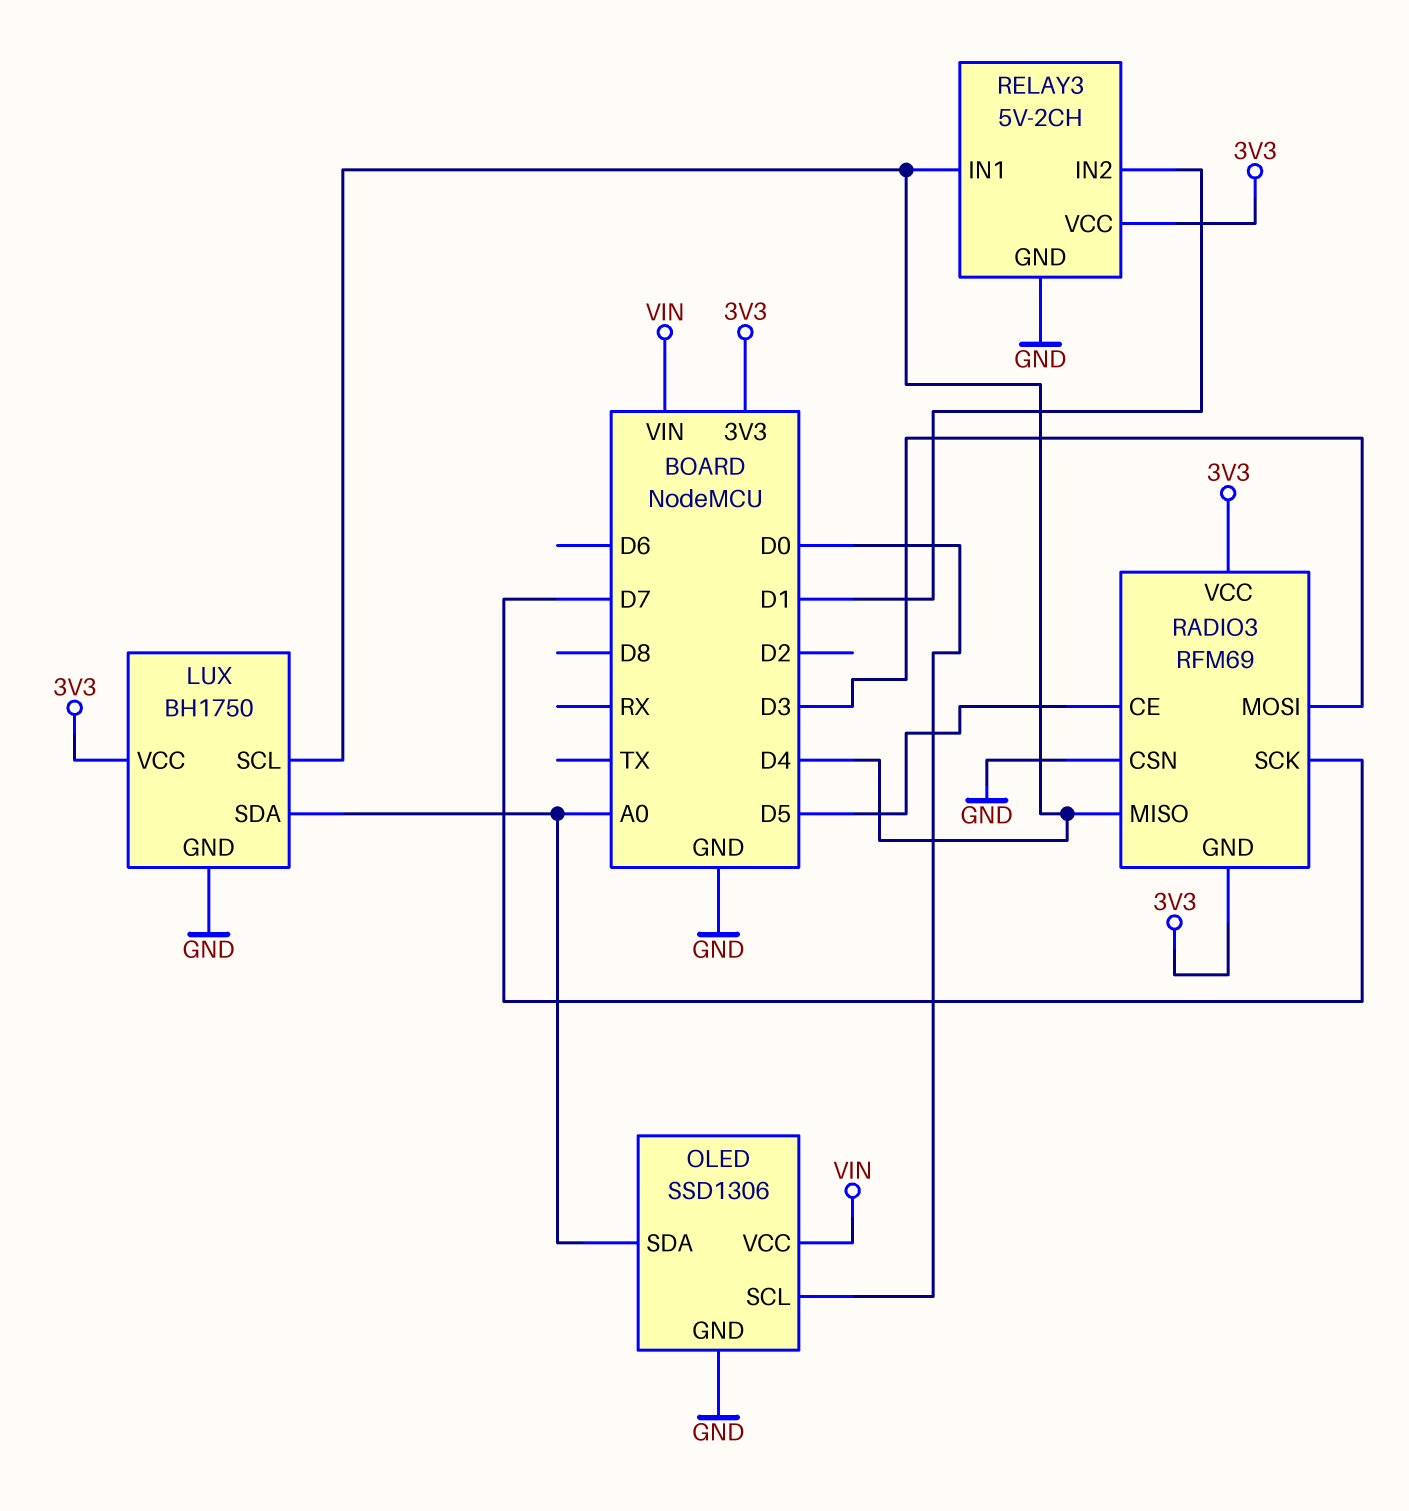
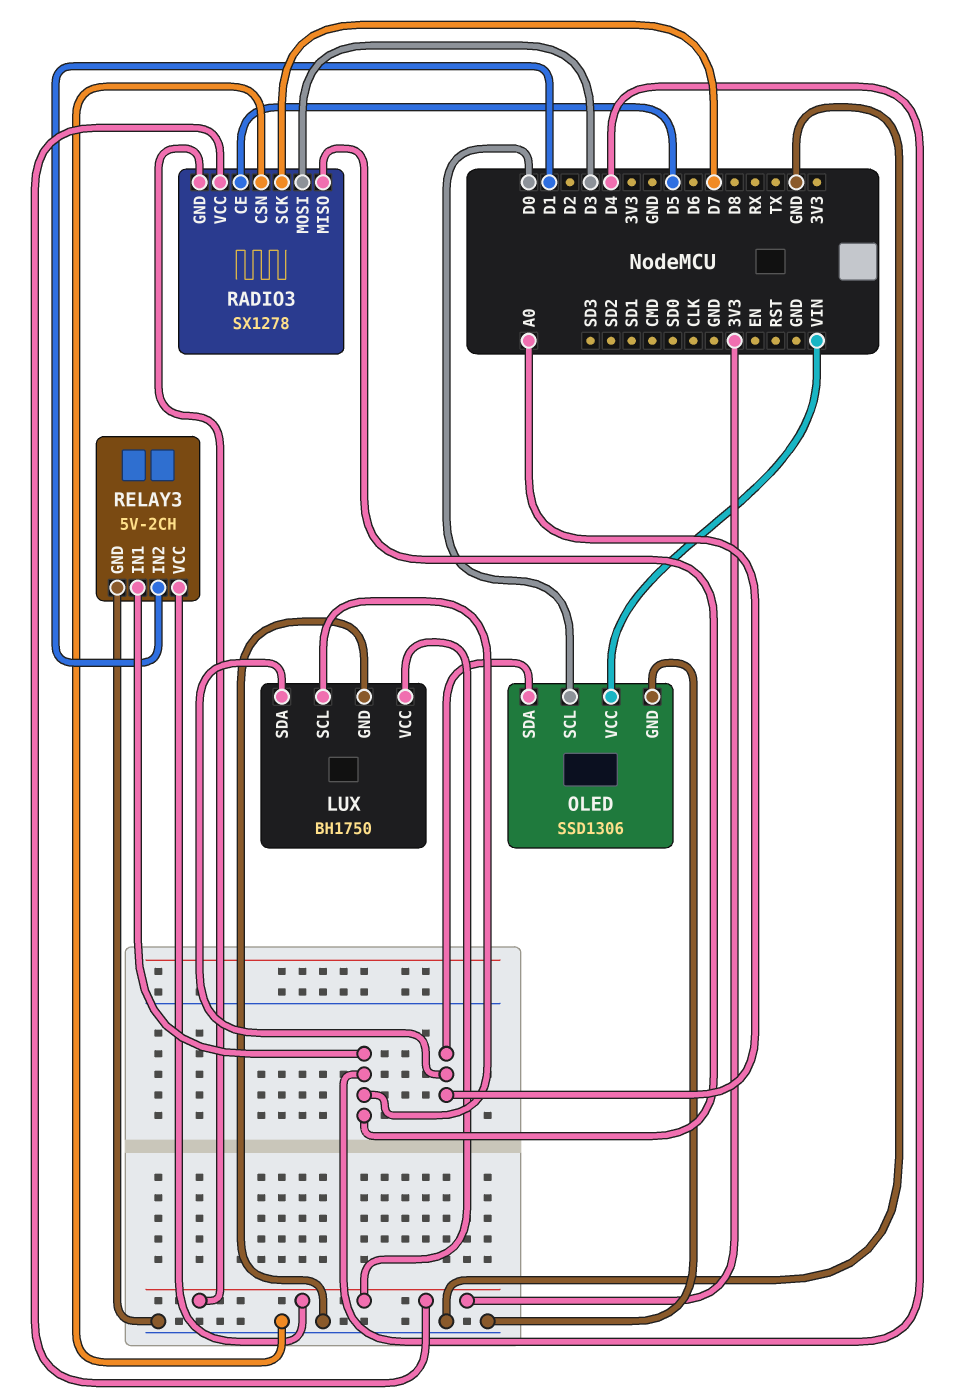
RADIO3: RFM69 -> SX1278

